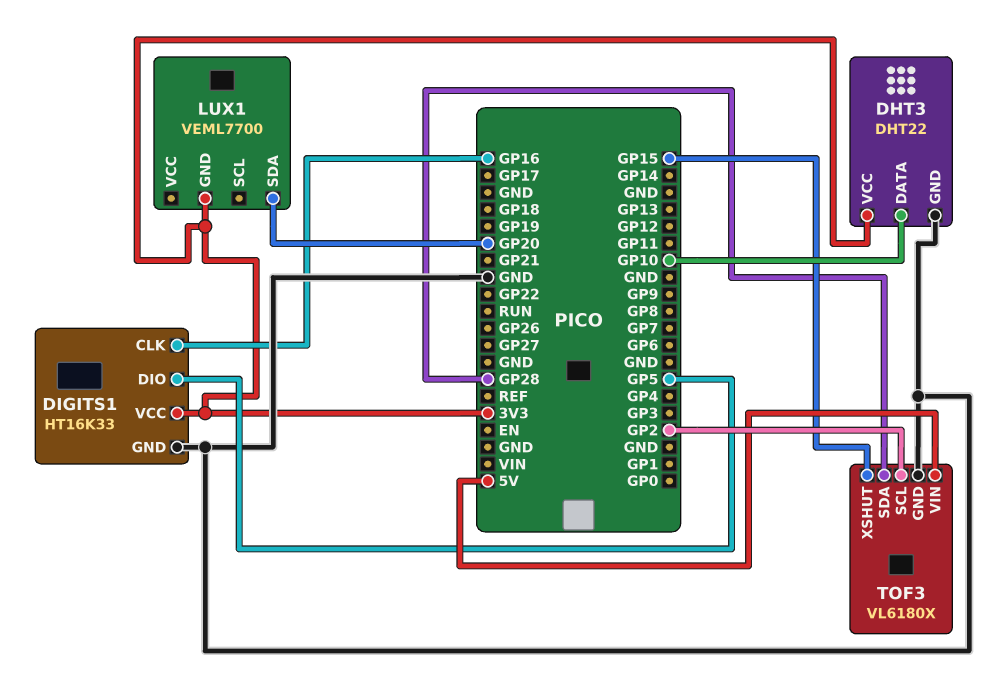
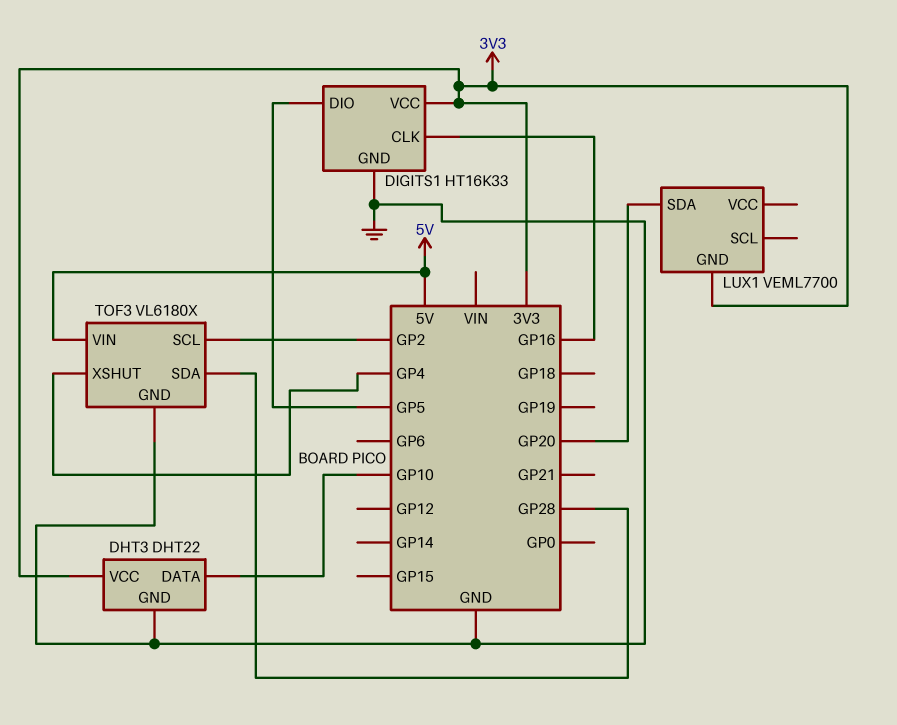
TOF3 pin XSHUT: GP15 -> GP4

